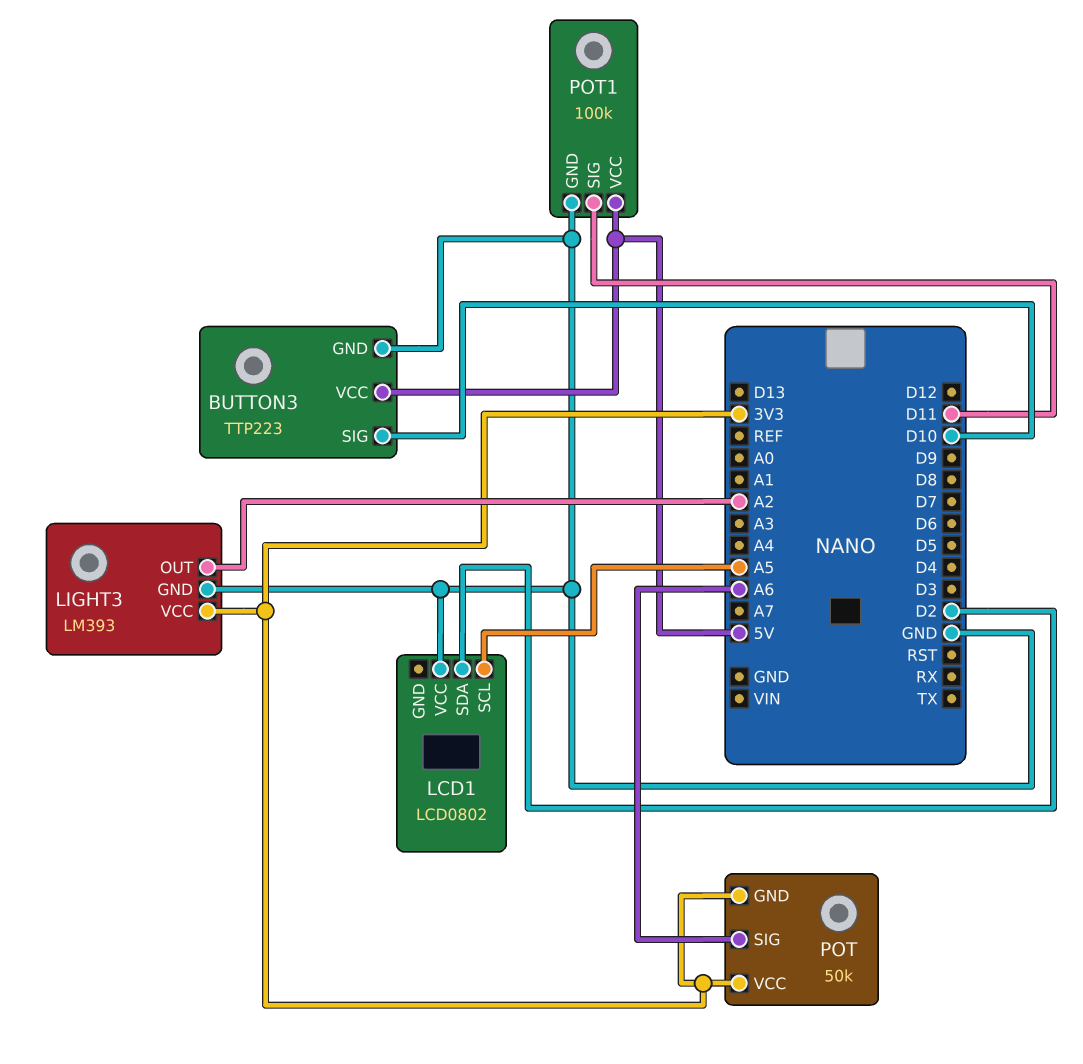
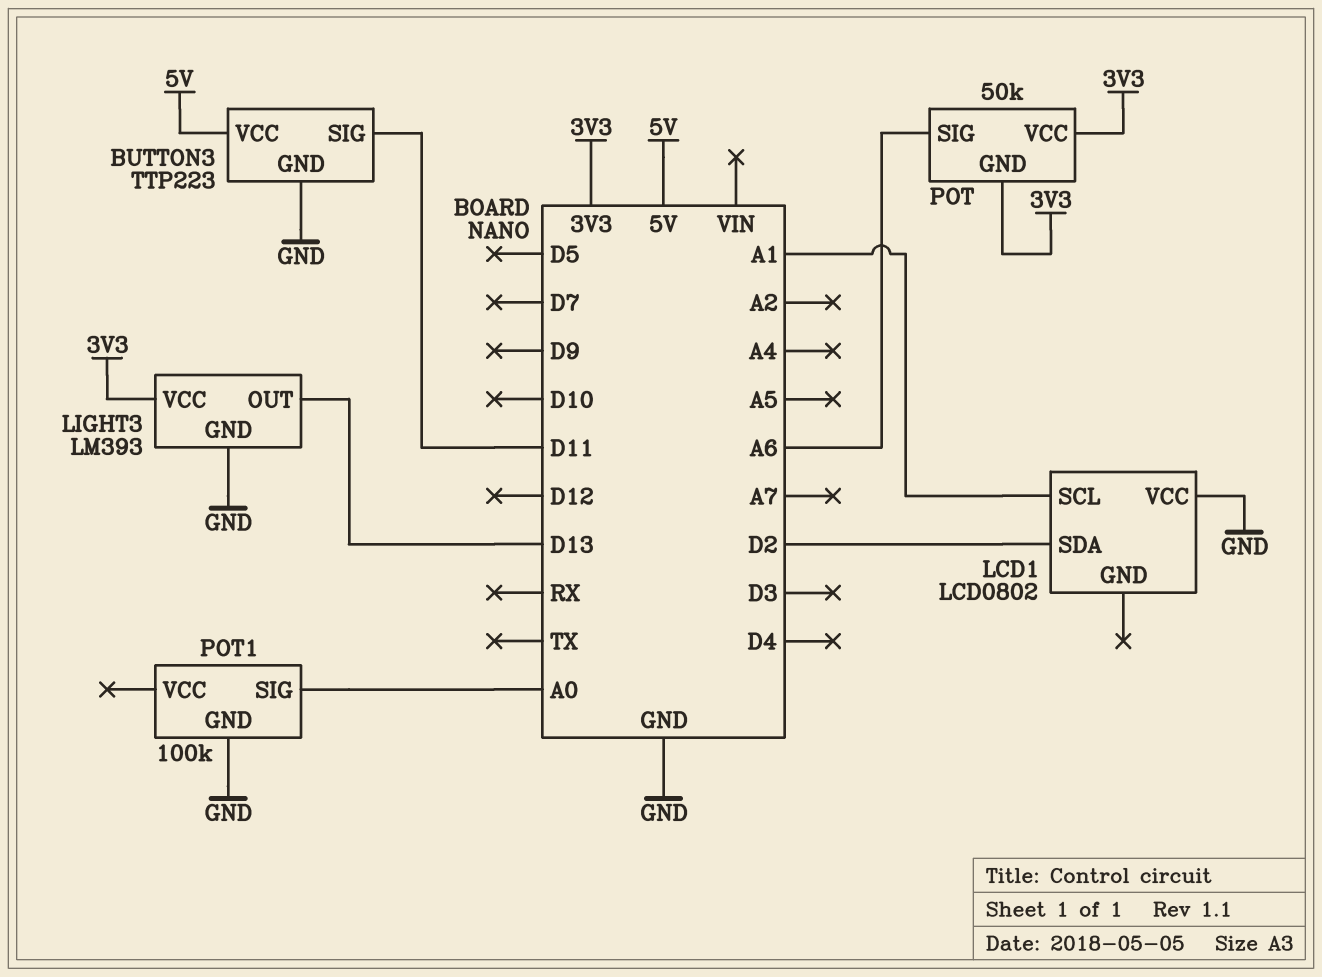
BUTTON3 pin SIG: D10 -> D11
LCD1 pin SCL: A5 -> A1
LIGHT3 pin OUT: A2 -> D13
POT1 pin SIG: D11 -> A0
POT1 pin VCC: 5V -> none

